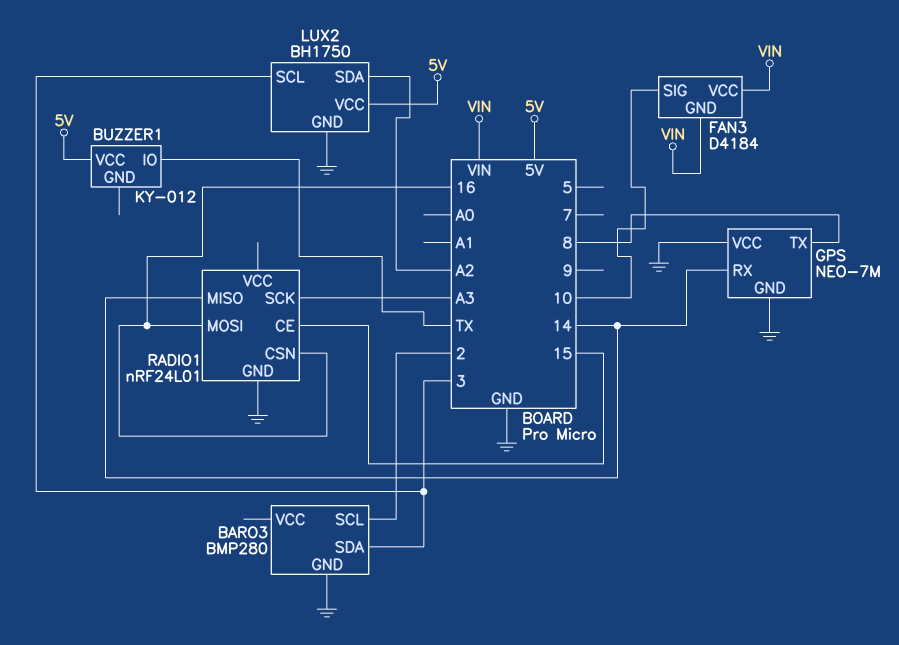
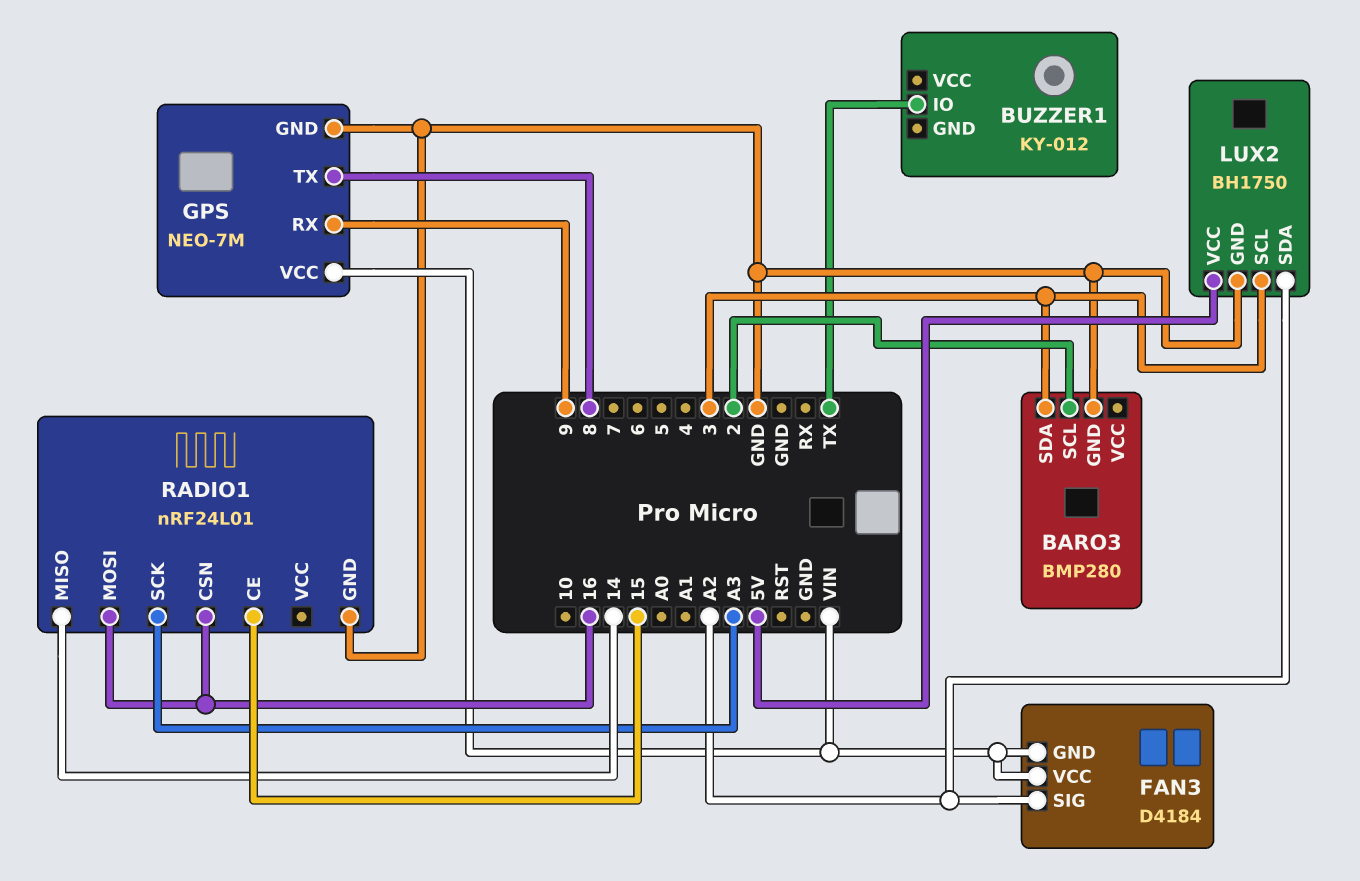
BUZZER1 pin VCC: 5V -> none
FAN3 pin SIG: 10 -> A2
GPS pin RX: 14 -> 9
GPS pin VCC: GND -> VIN

